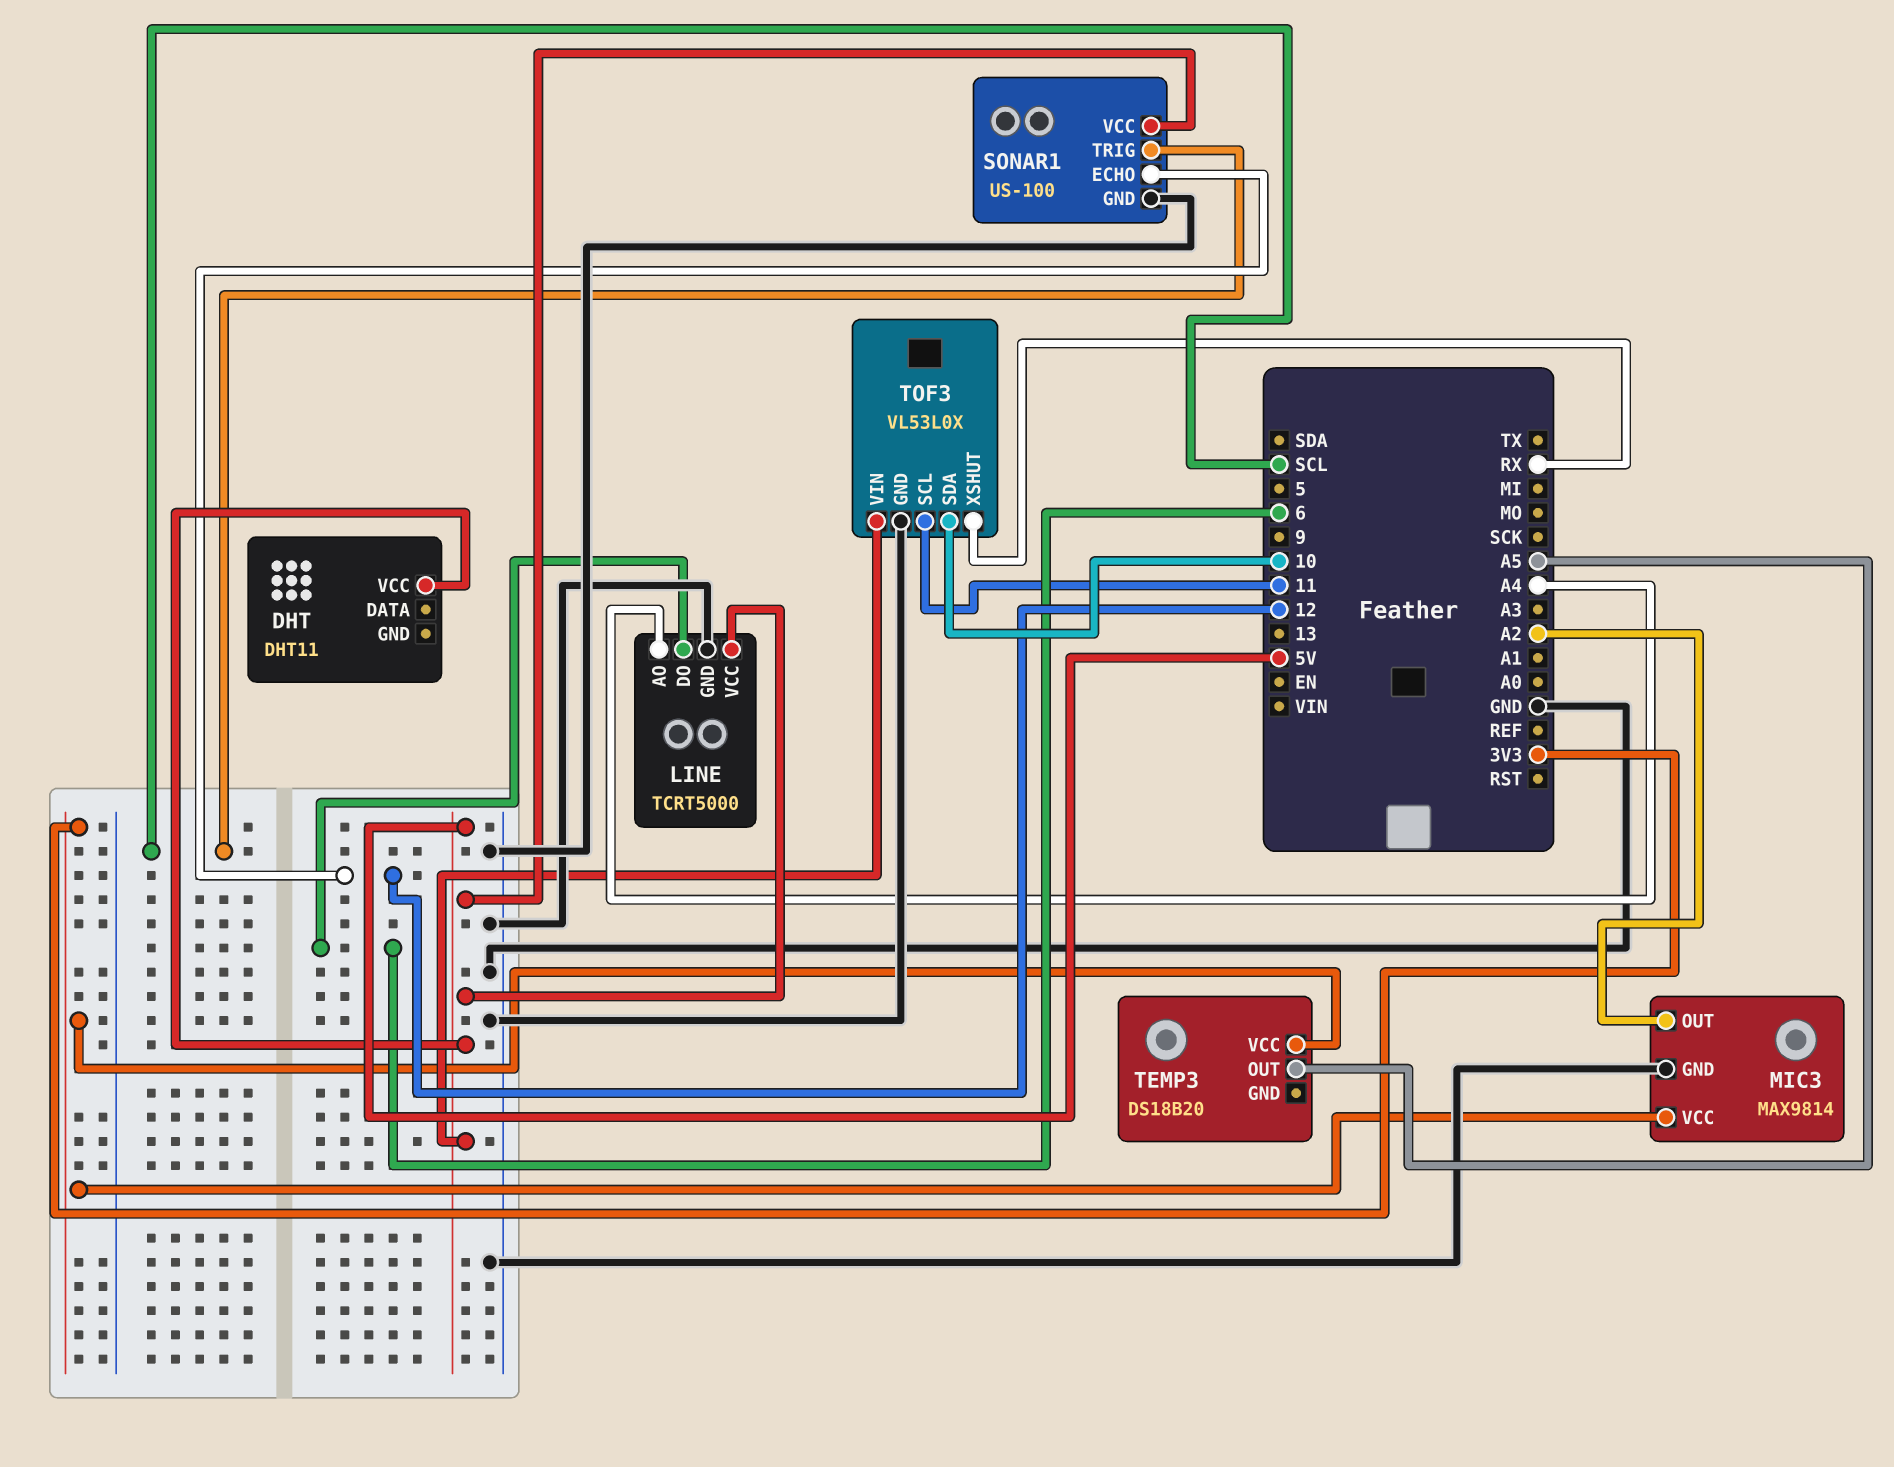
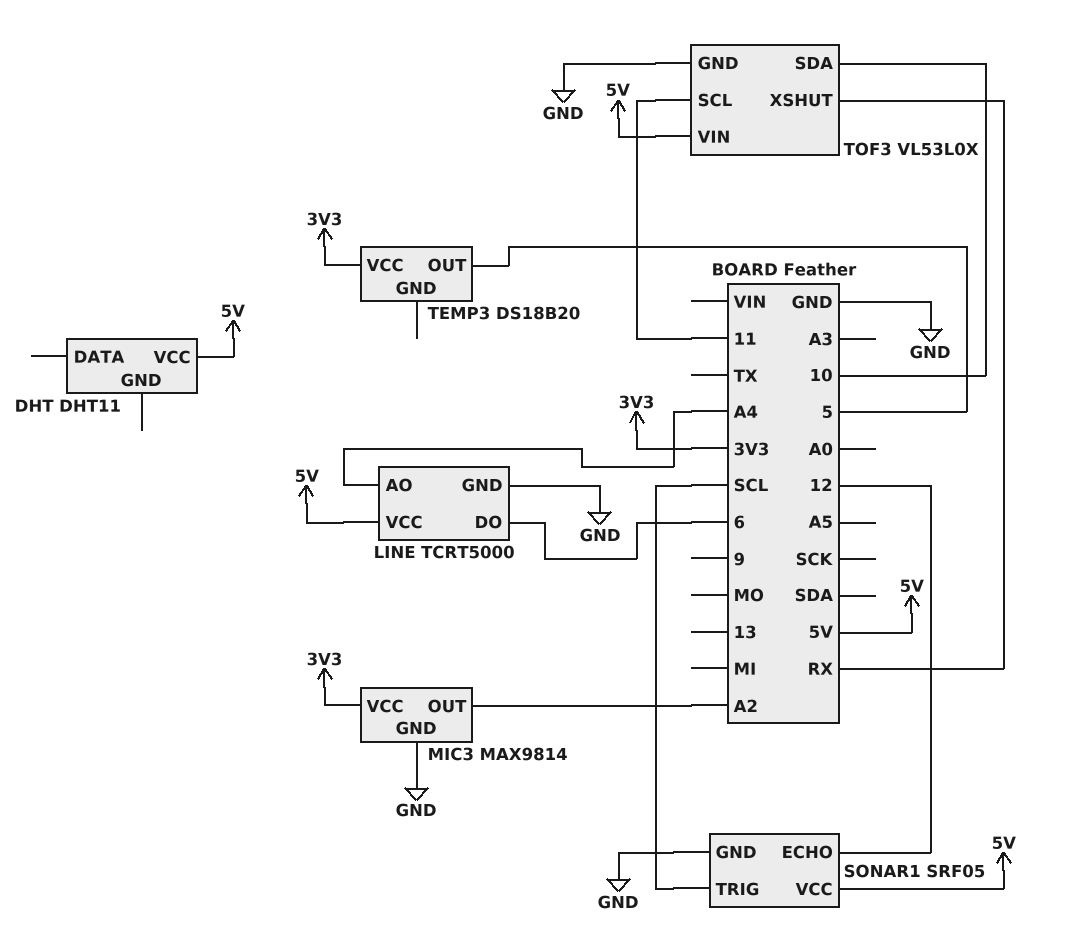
SONAR1: US-100 -> SRF05
TEMP3 pin OUT: A5 -> 5

